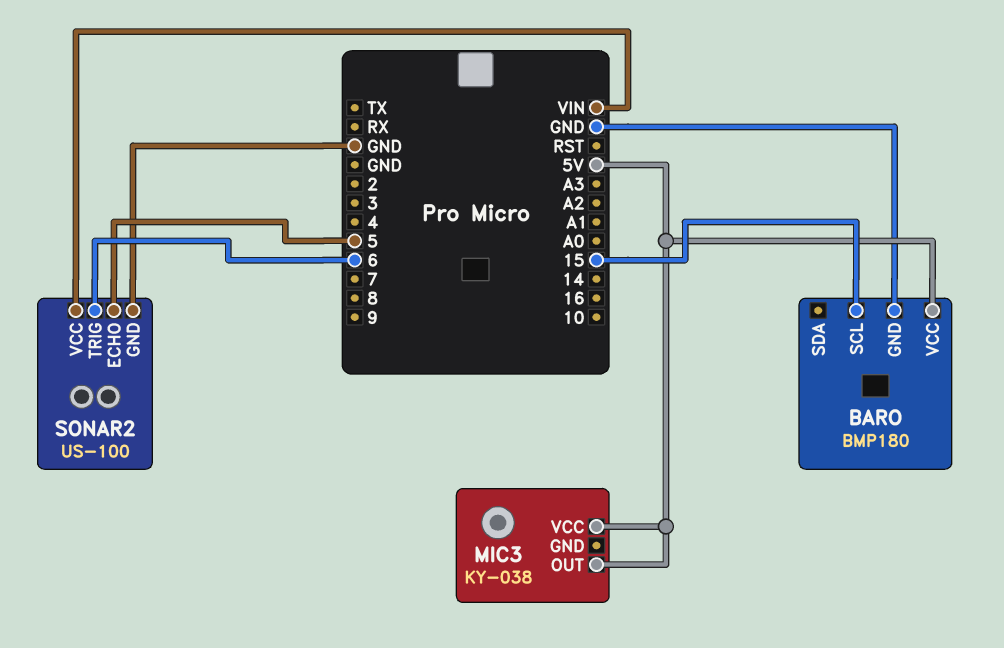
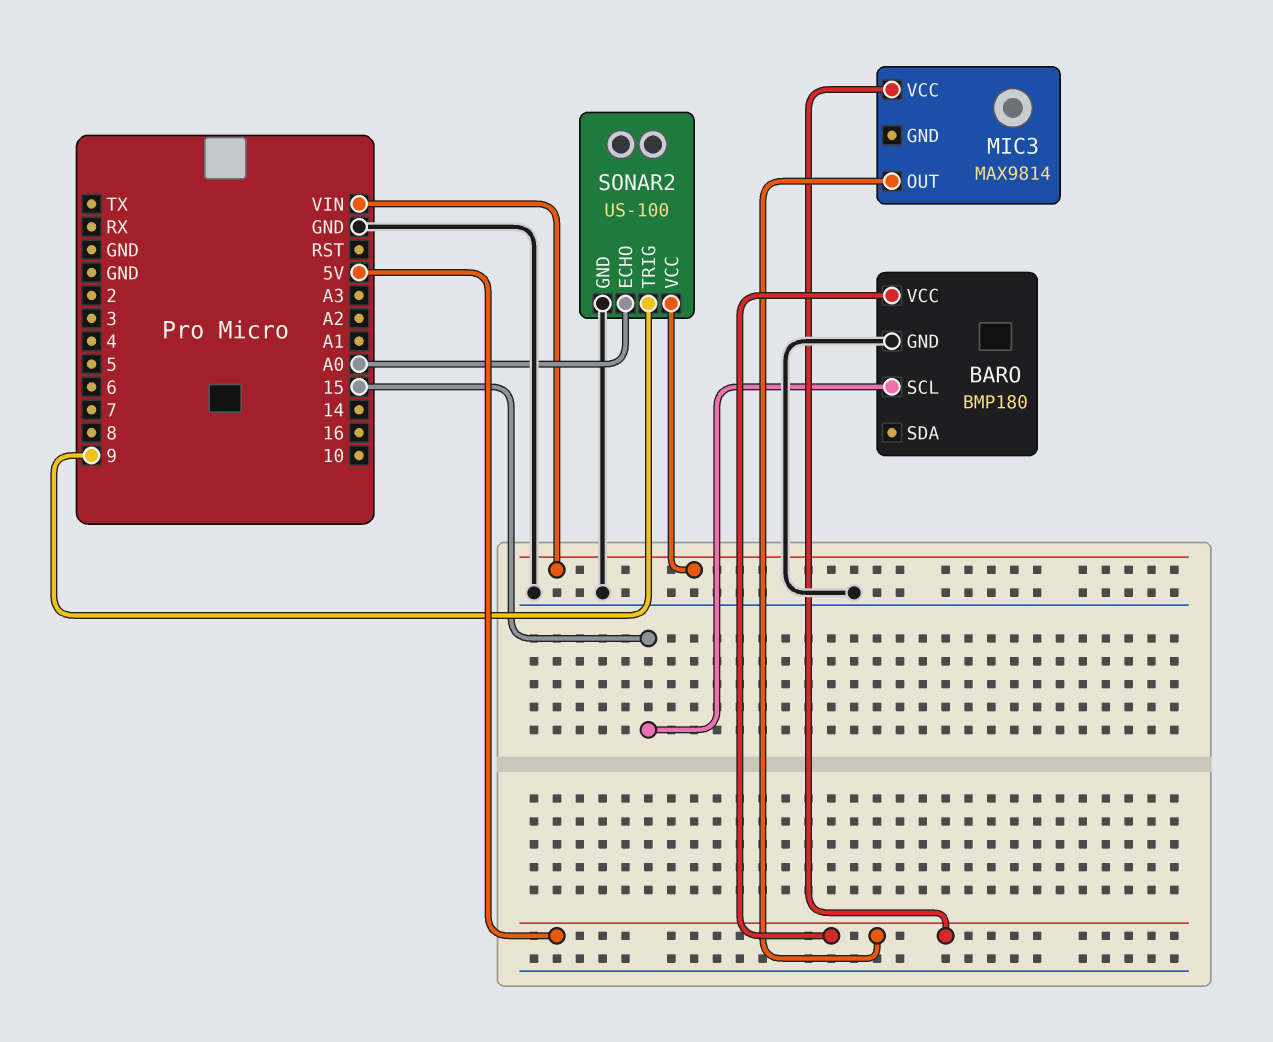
MIC3: KY-038 -> MAX9814
SONAR2 pin ECHO: 5 -> A0
SONAR2 pin TRIG: 6 -> 9

